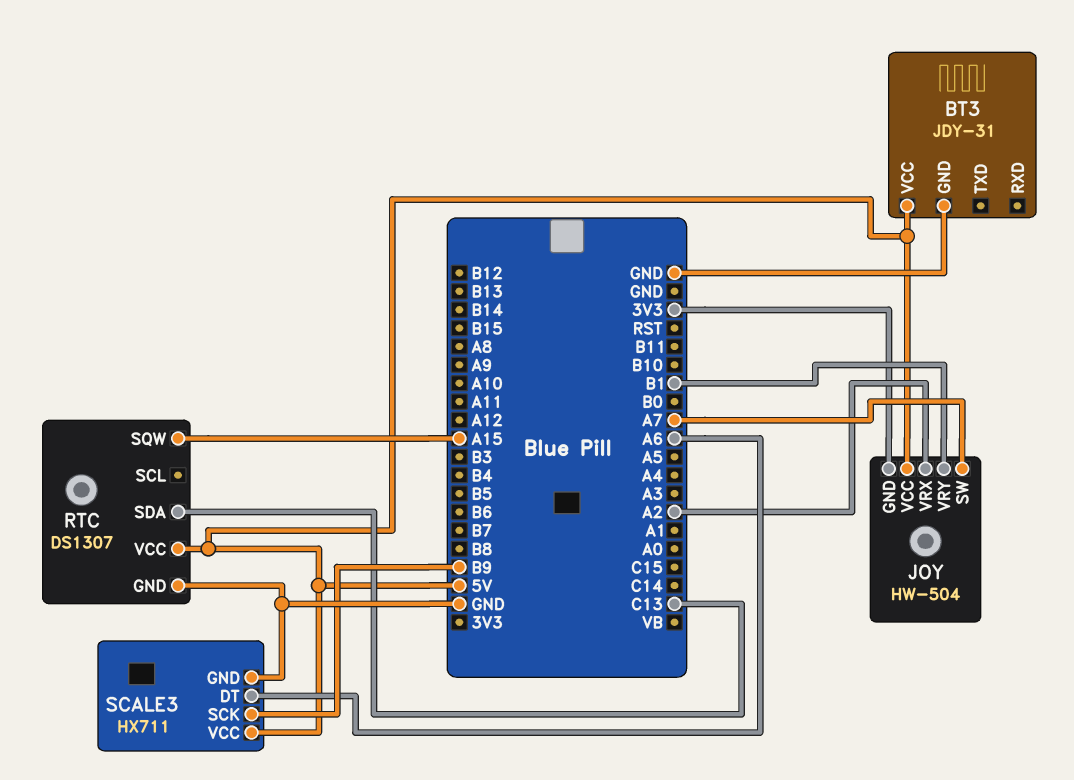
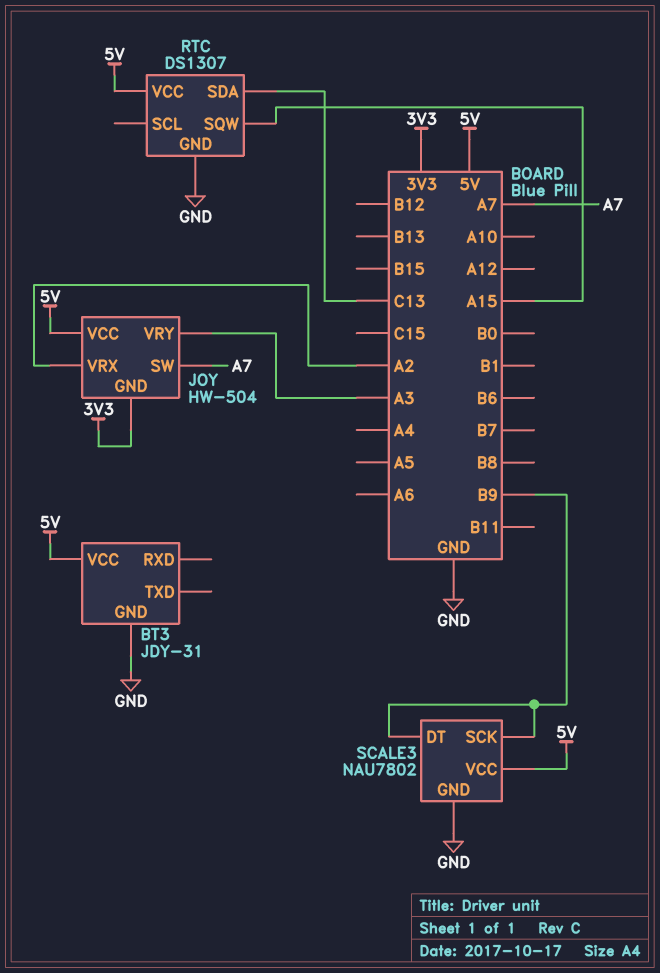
JOY pin VRY: B1 -> A3
SCALE3: HX711 -> NAU7802
SCALE3 pin DT: A6 -> B9

